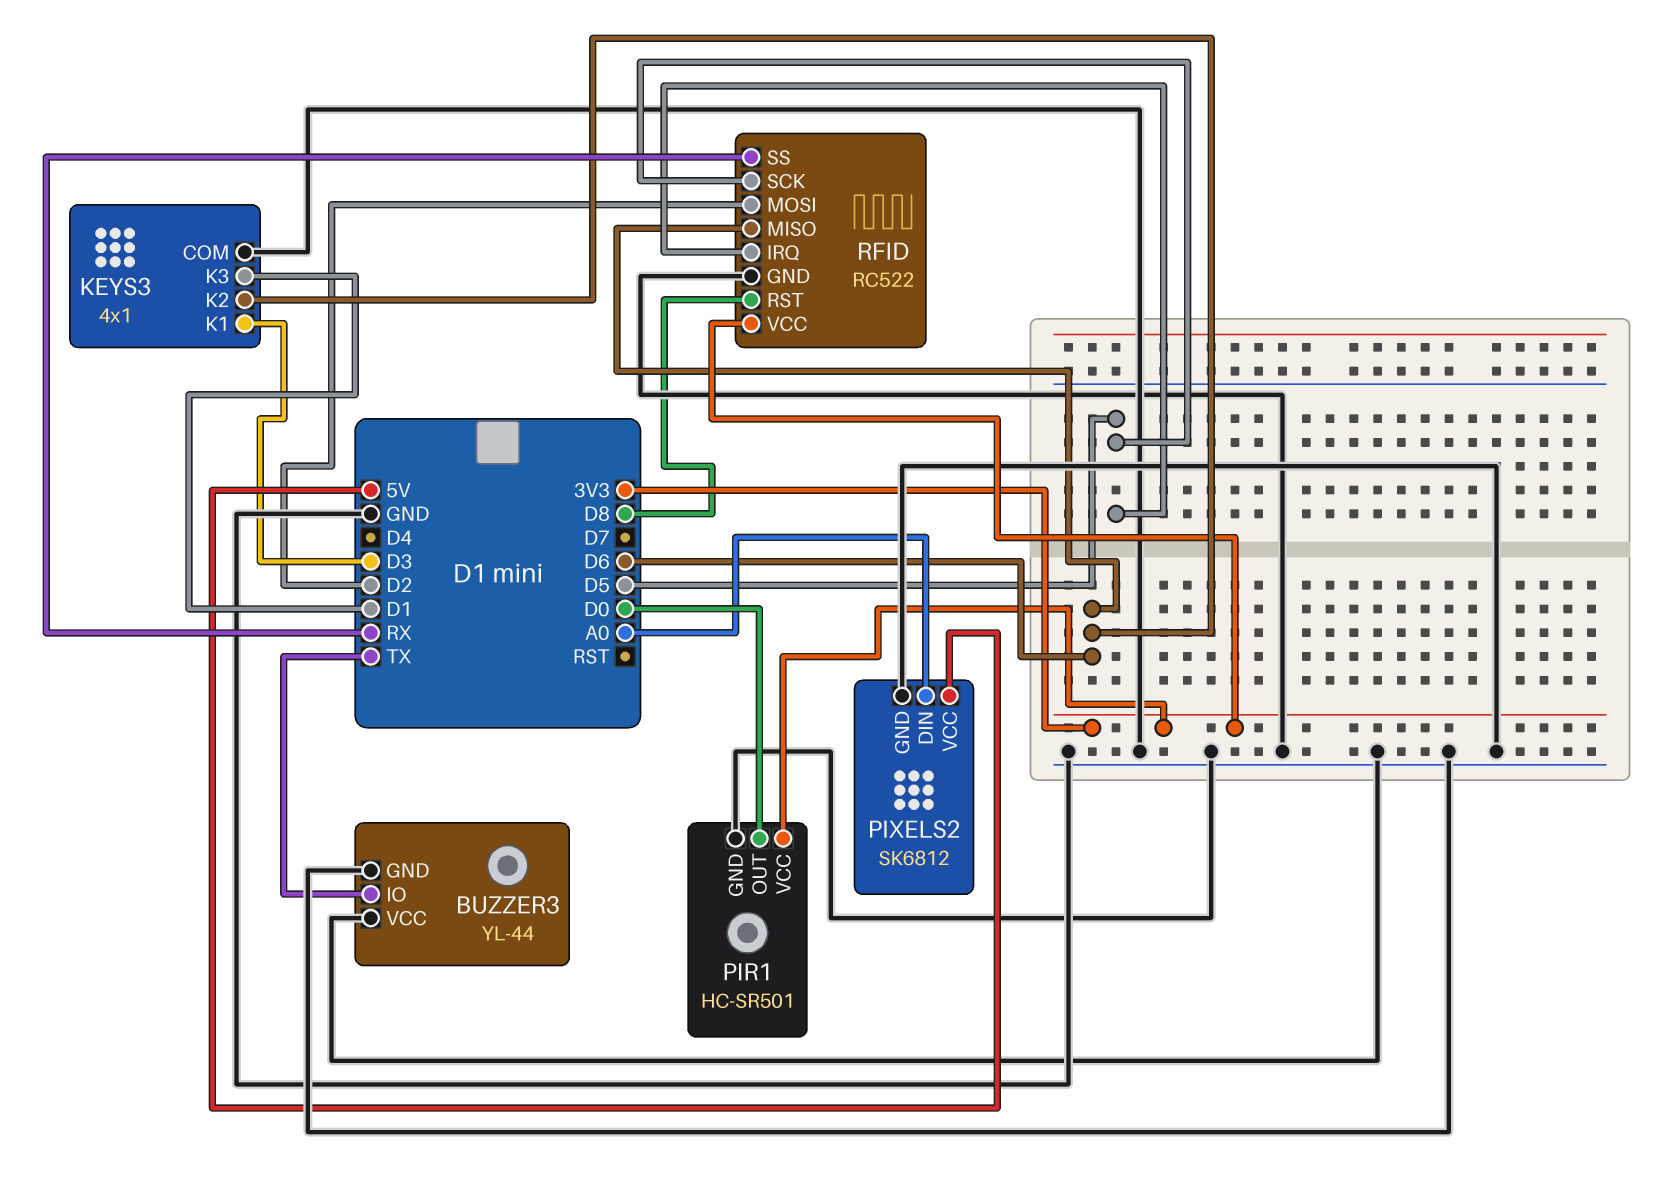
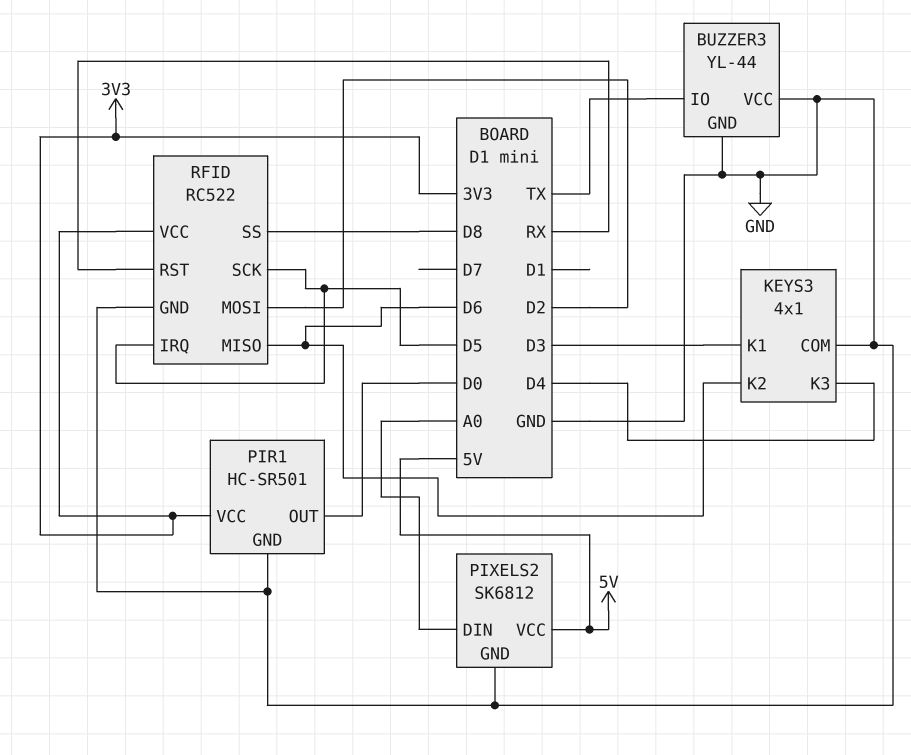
KEYS3 pin K3: D1 -> D4
RFID pin RST: D8 -> RX
RFID pin SS: RX -> D8

